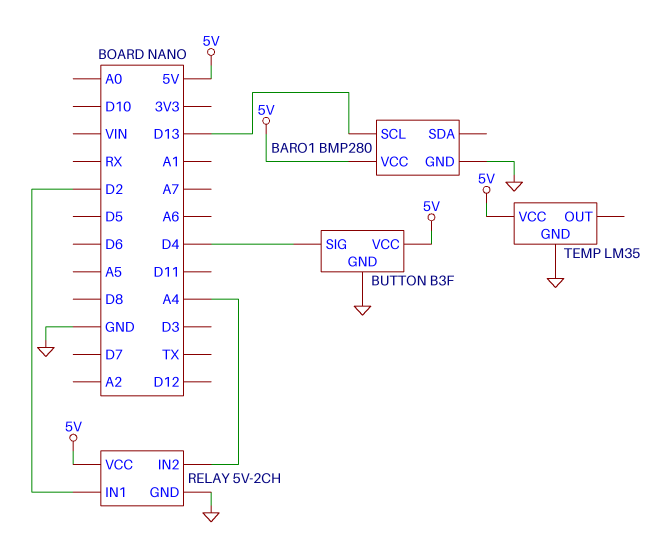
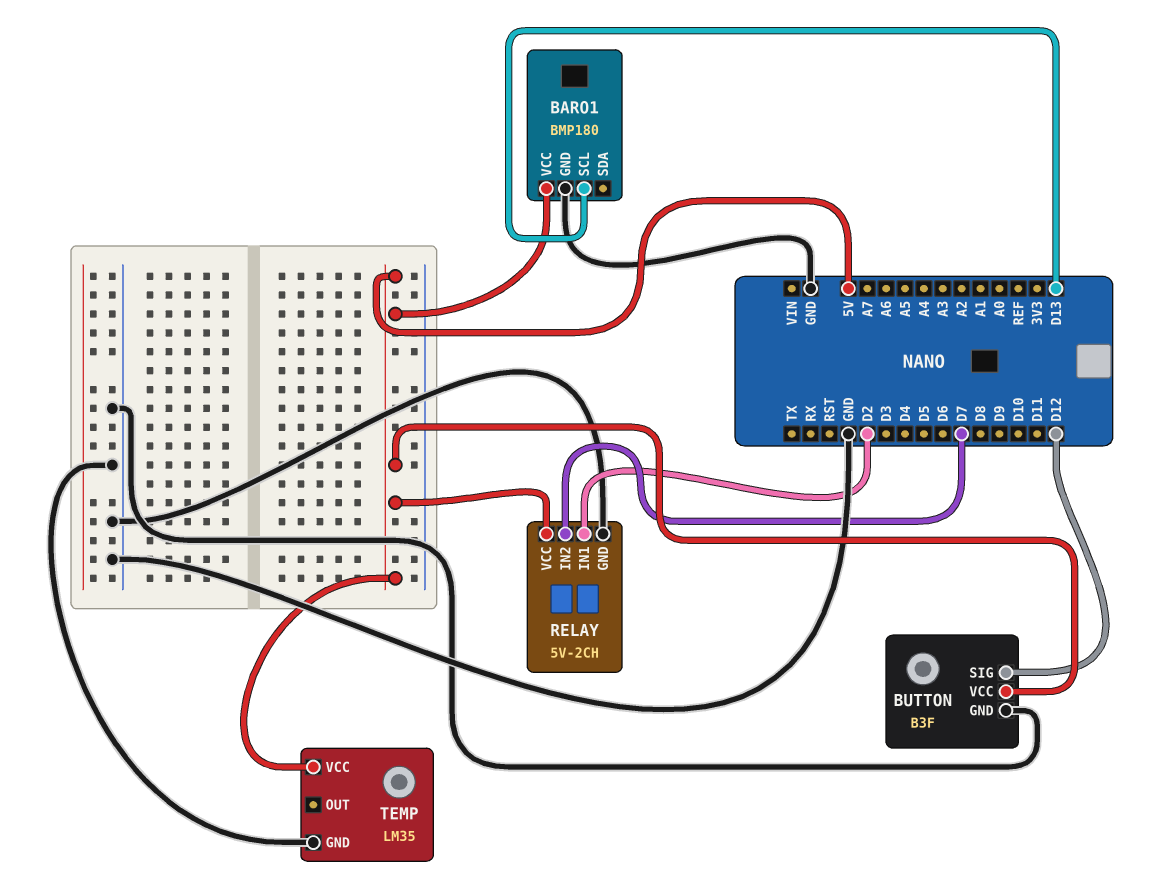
BARO1: BMP280 -> BMP180
BUTTON pin SIG: D4 -> D12
RELAY pin IN2: A4 -> D7

